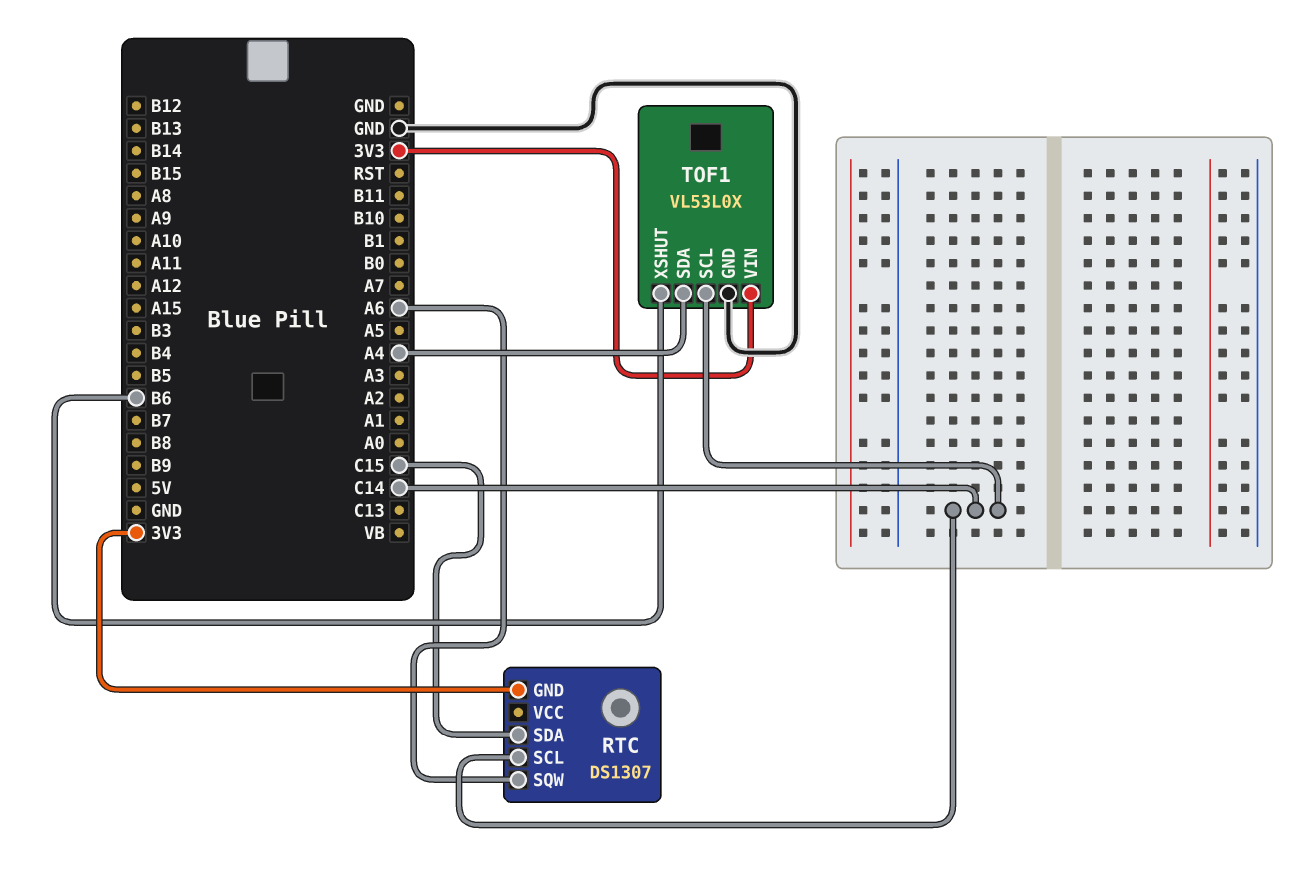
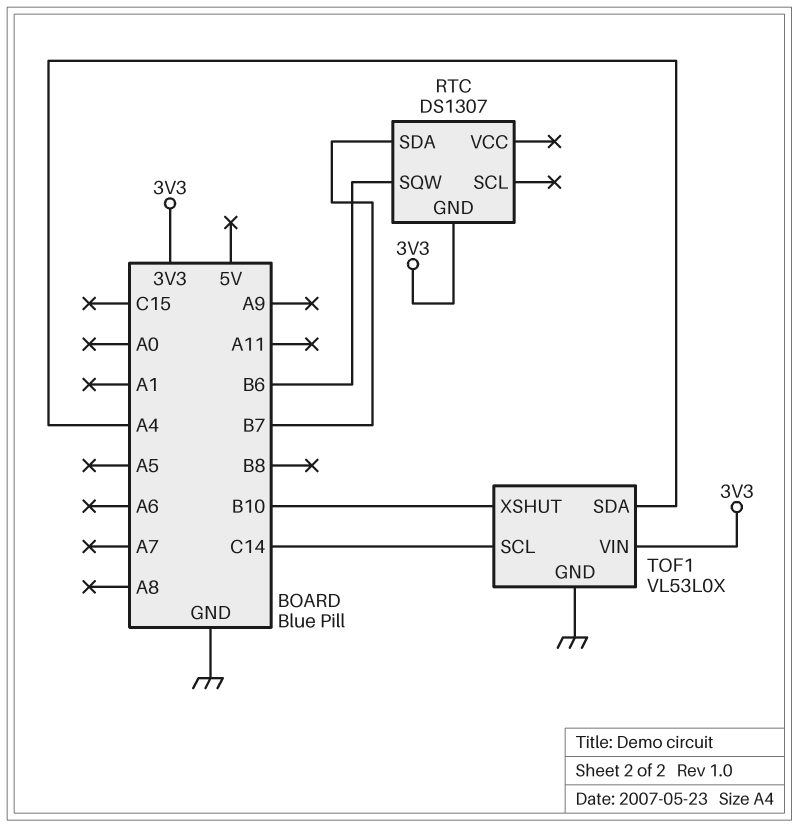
RTC pin SCL: C14 -> none
RTC pin SDA: C15 -> B7
RTC pin SQW: A6 -> B6
TOF1 pin XSHUT: B6 -> B10

